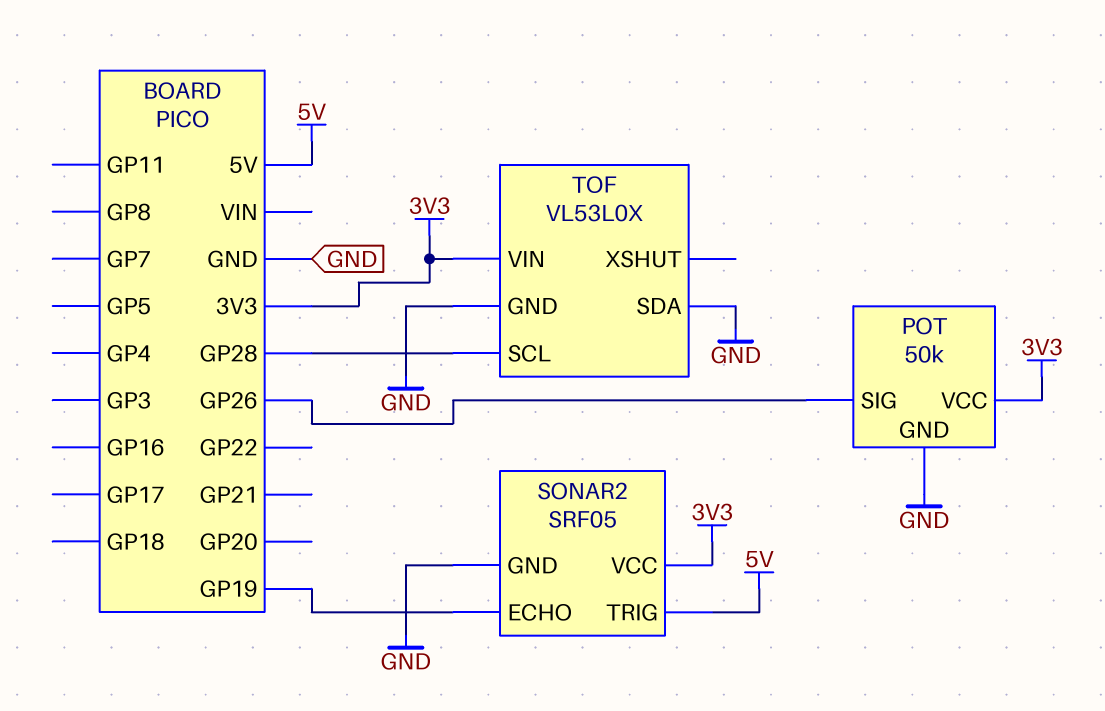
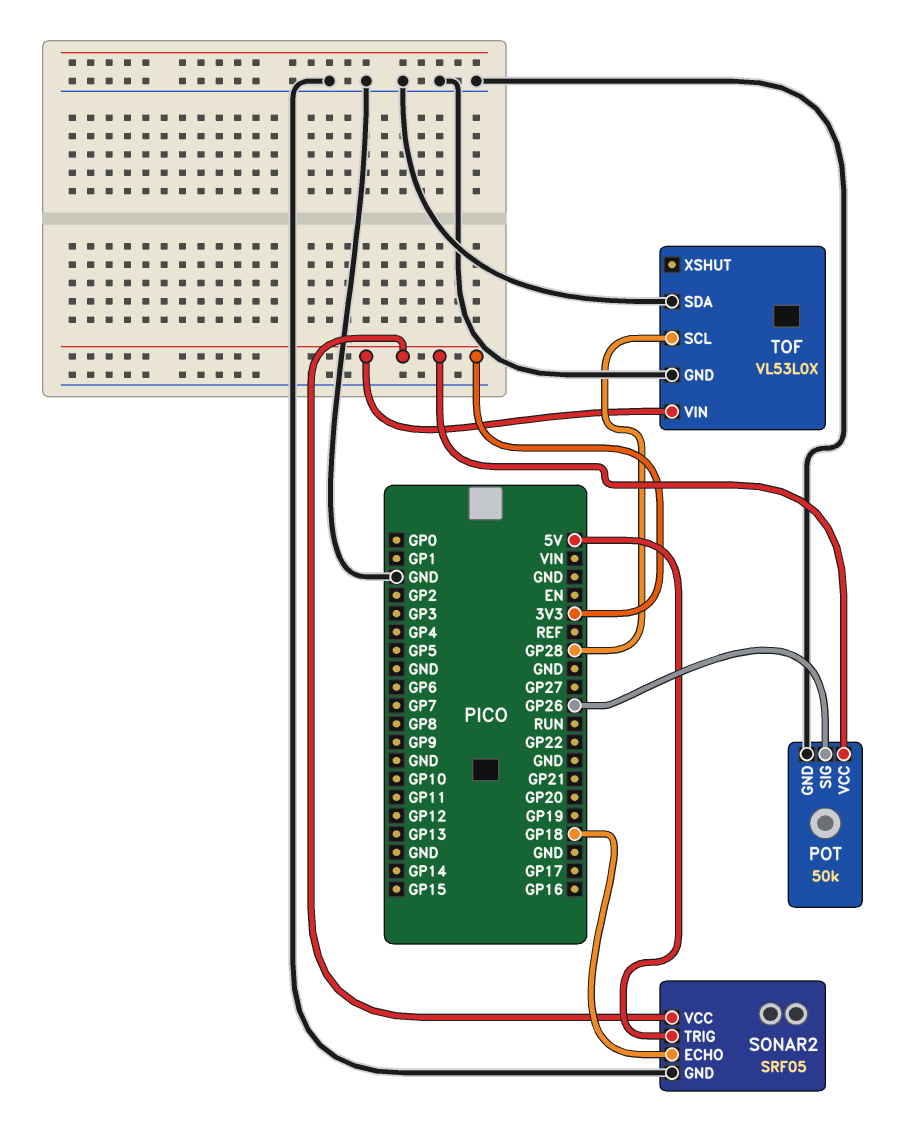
SONAR2 pin ECHO: GP19 -> GP18

